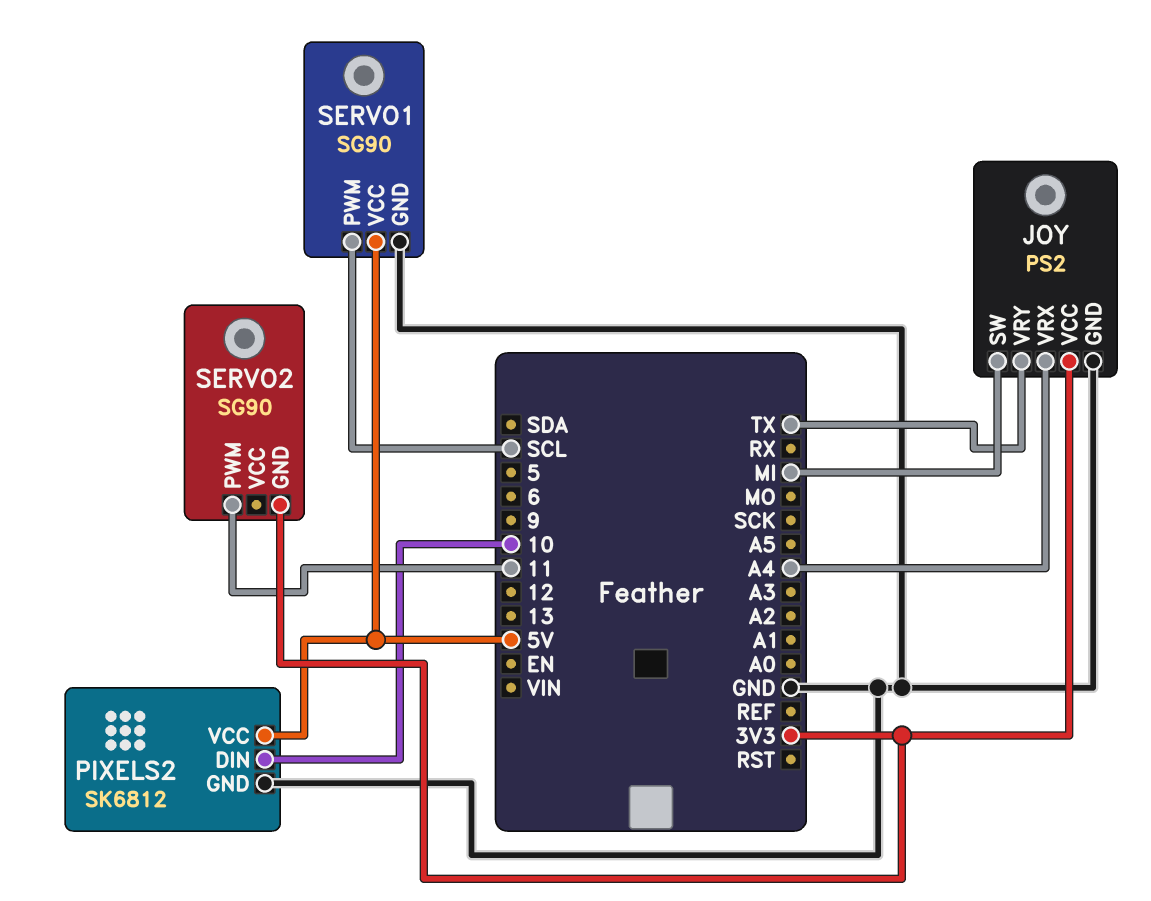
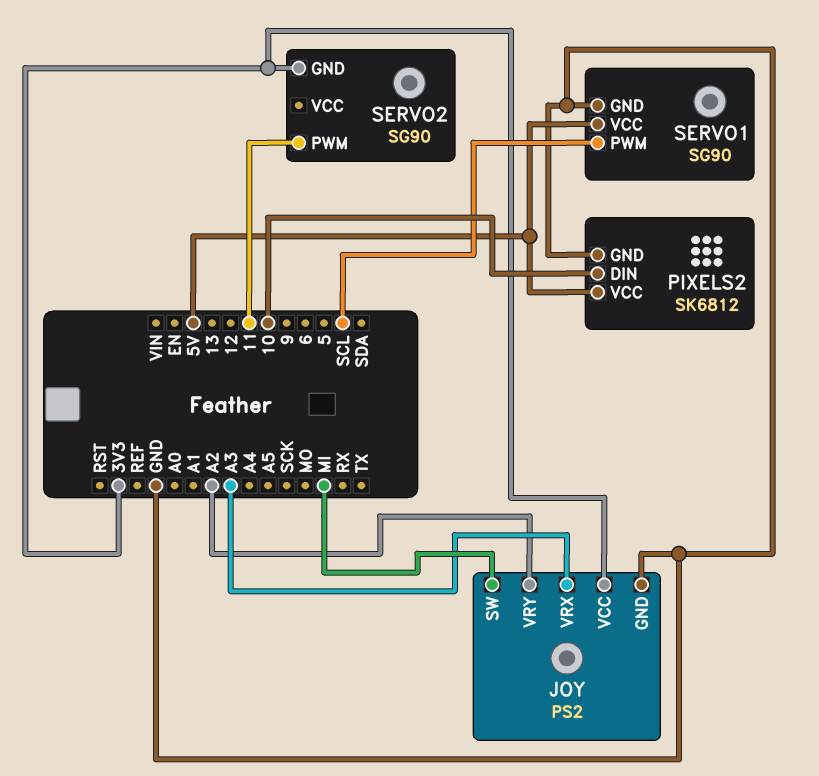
JOY pin VRX: A4 -> A3
JOY pin VRY: TX -> A2

